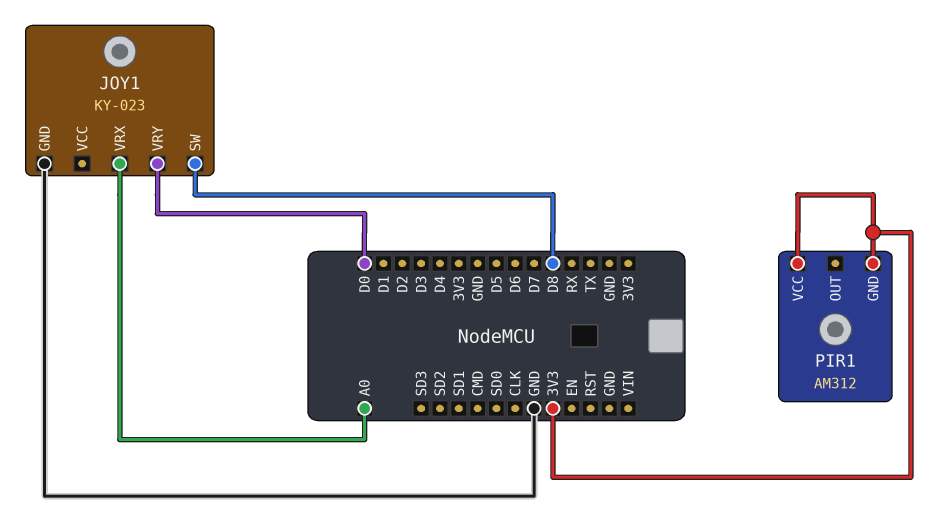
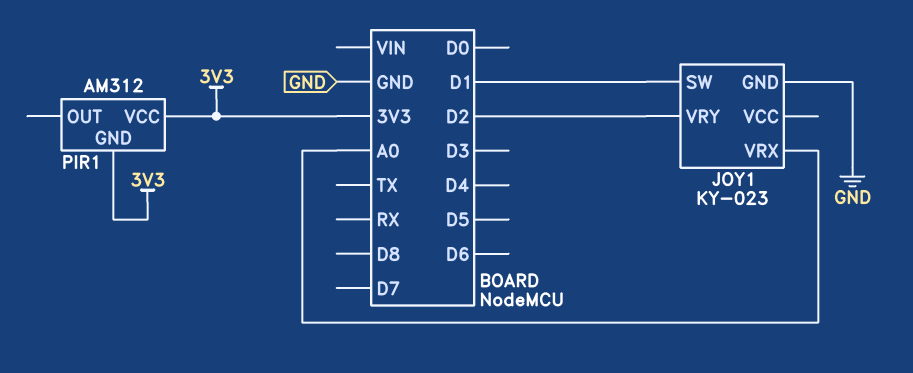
JOY1 pin SW: D8 -> D1
JOY1 pin VRY: D0 -> D2

